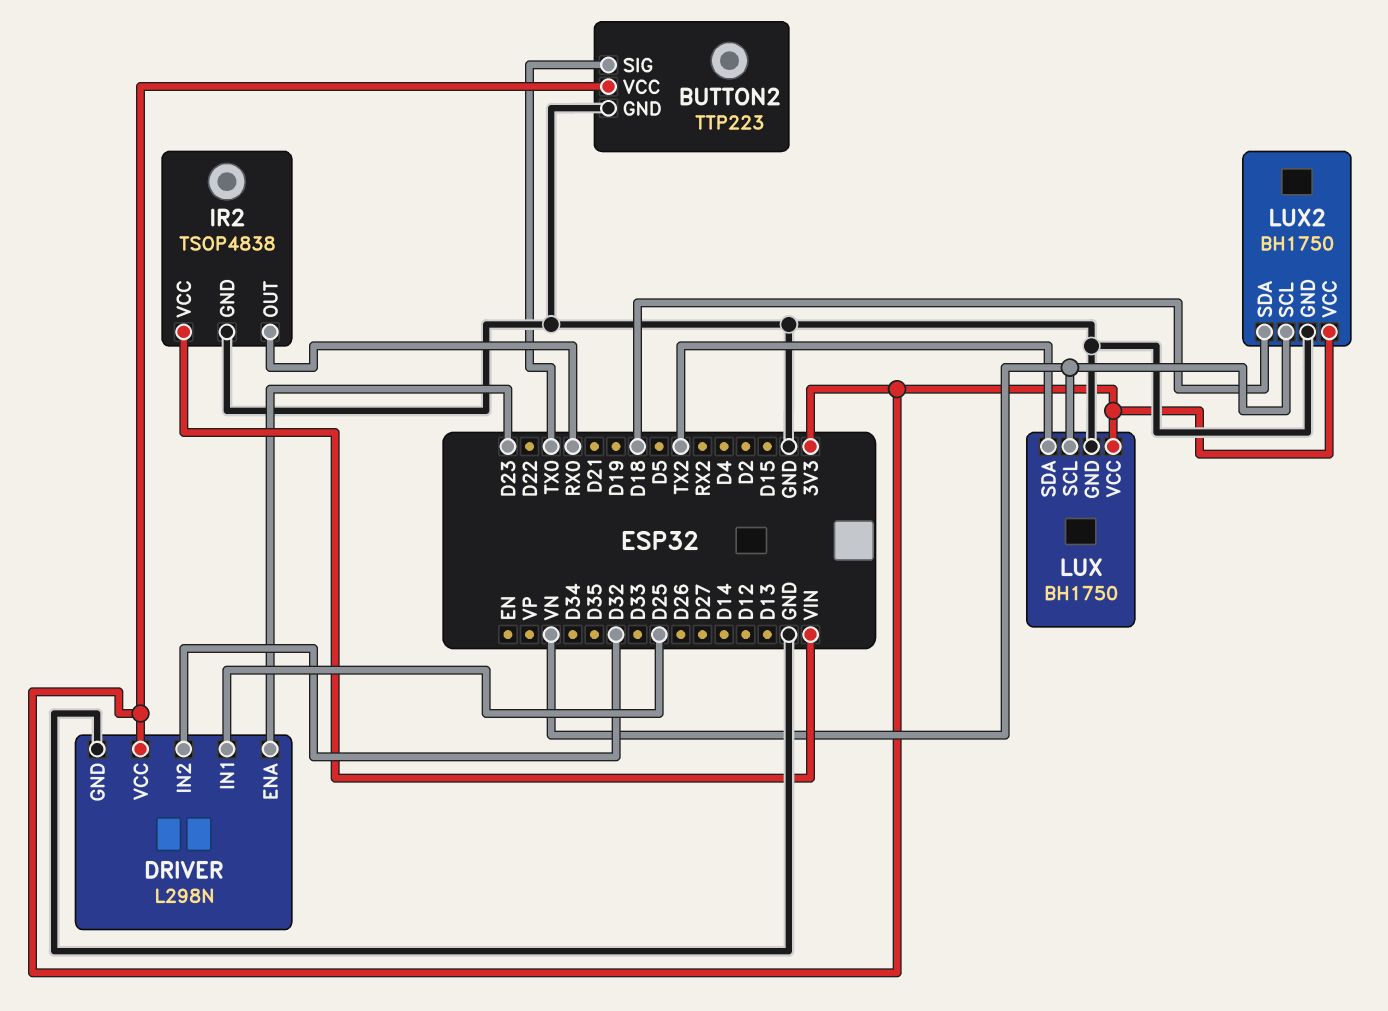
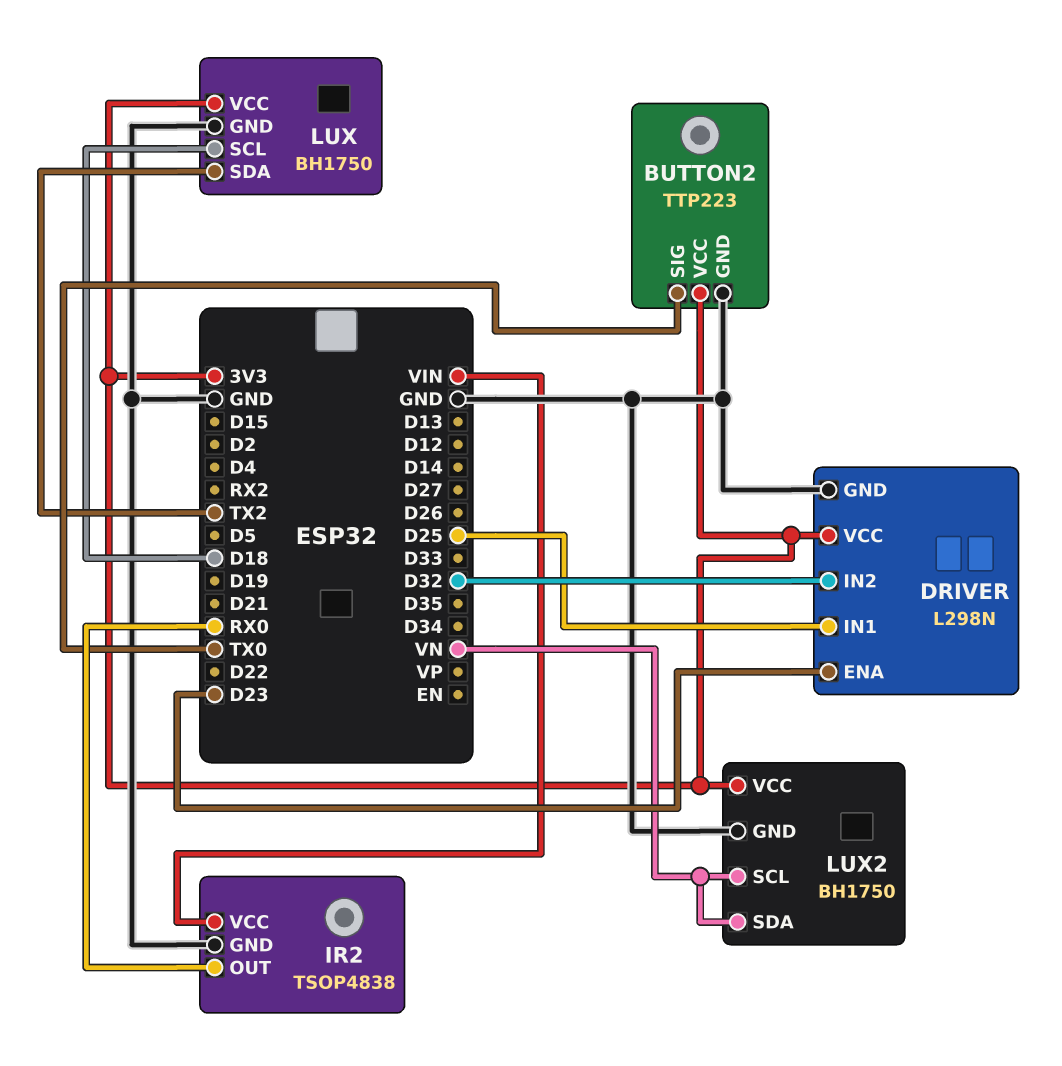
LUX pin SCL: VN -> D18
LUX2 pin SDA: D18 -> VN

